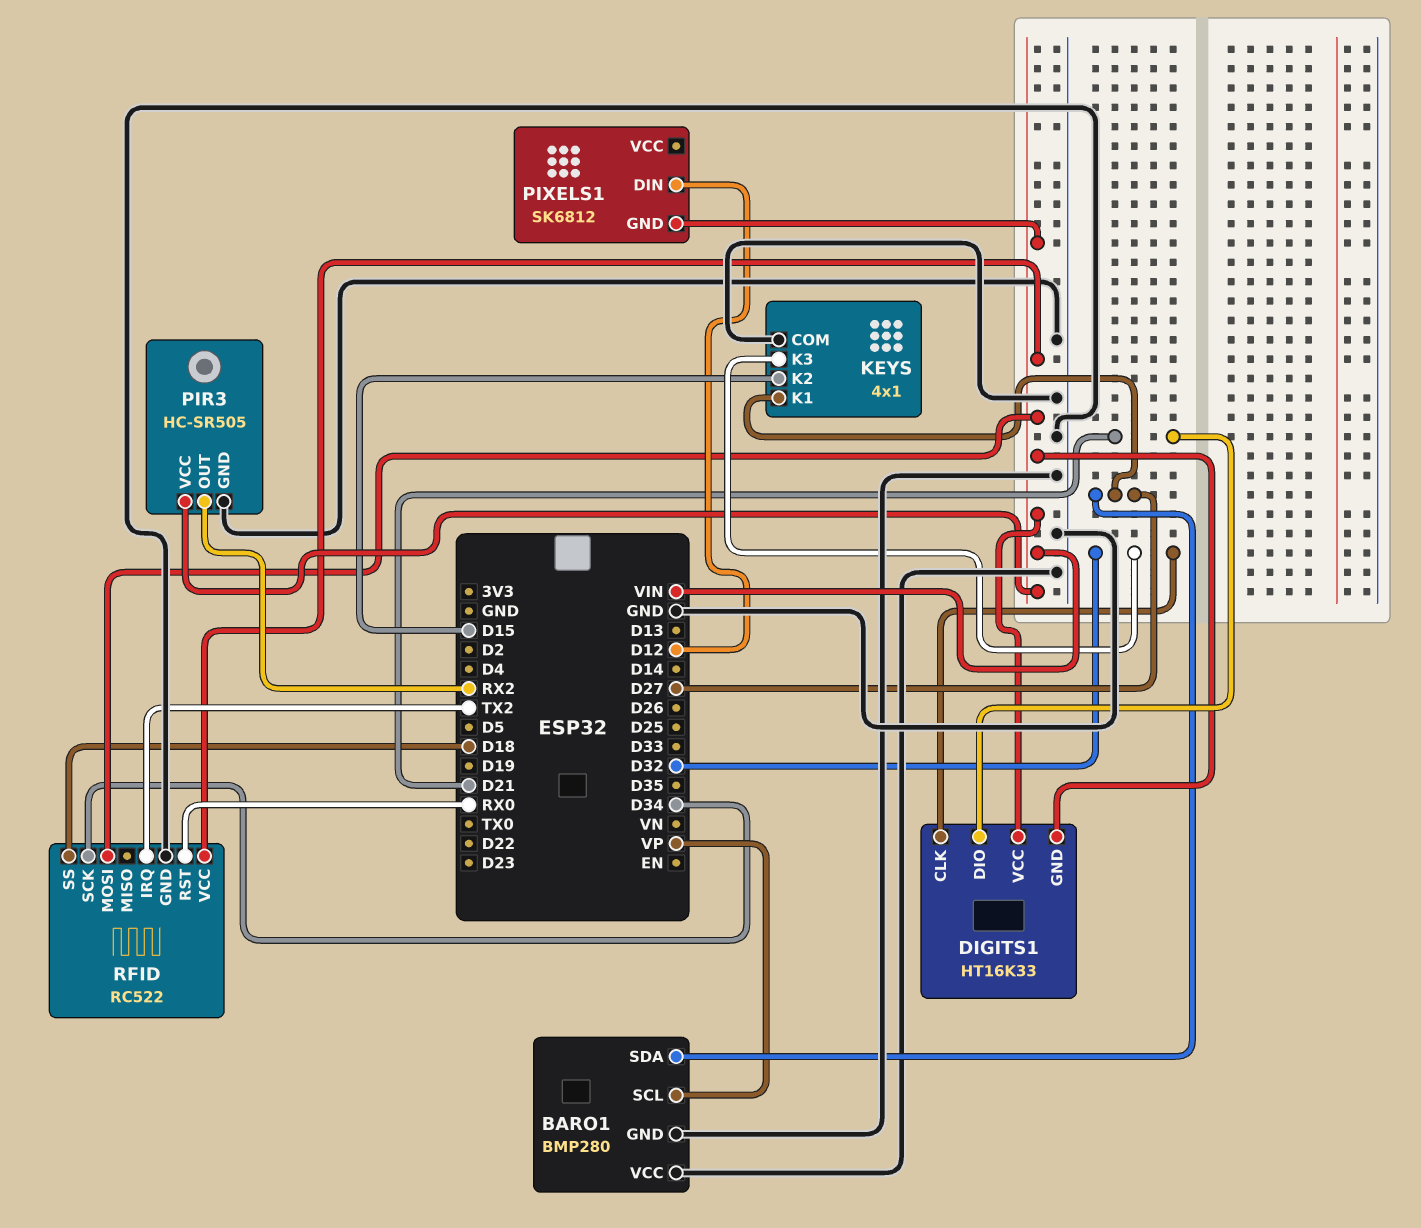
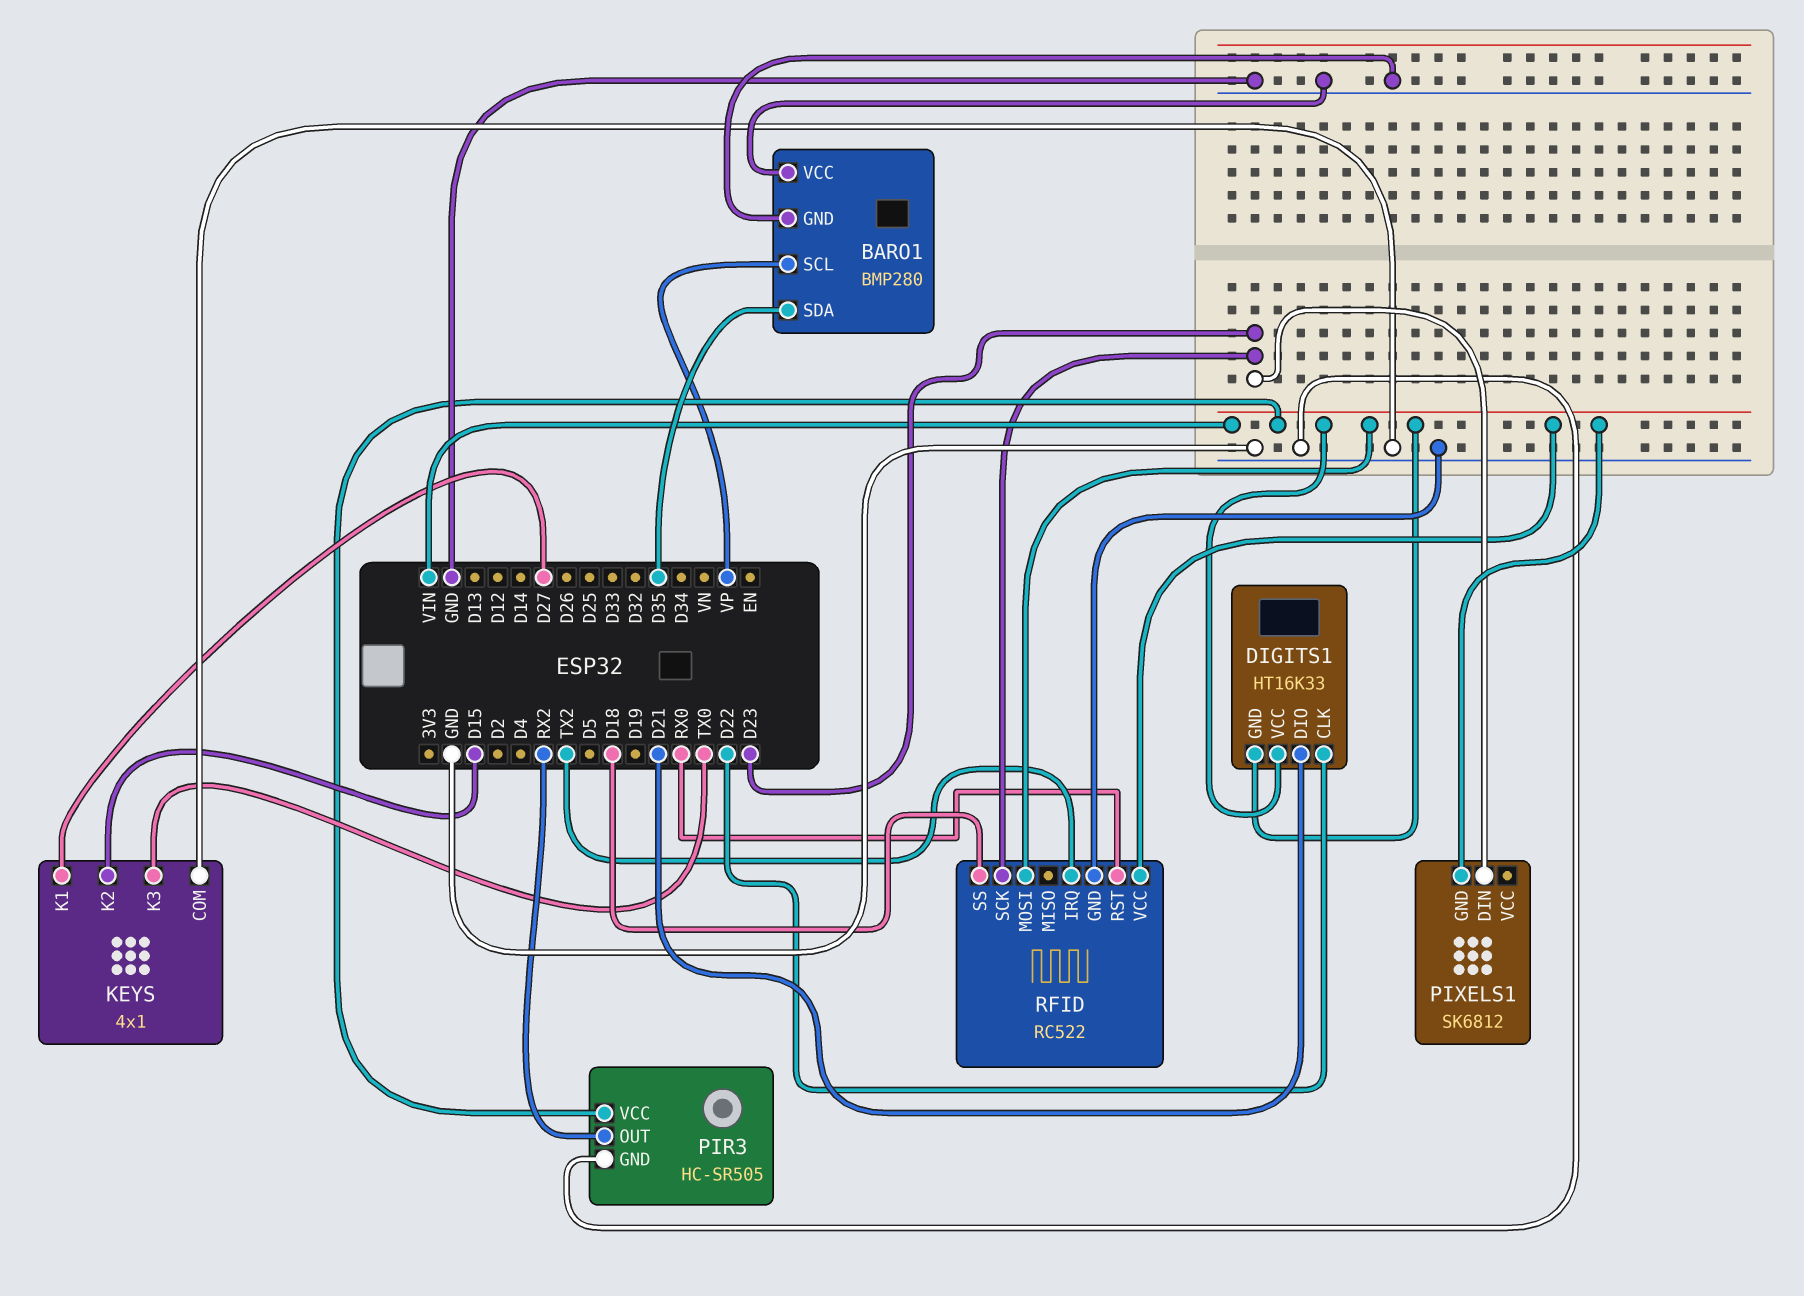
BARO1 pin SDA: D27 -> D35
DIGITS1 pin CLK: D32 -> D22
KEYS pin K3: D32 -> TX0
PIXELS1 pin DIN: D12 -> D23
RFID pin SCK: D34 -> D23

